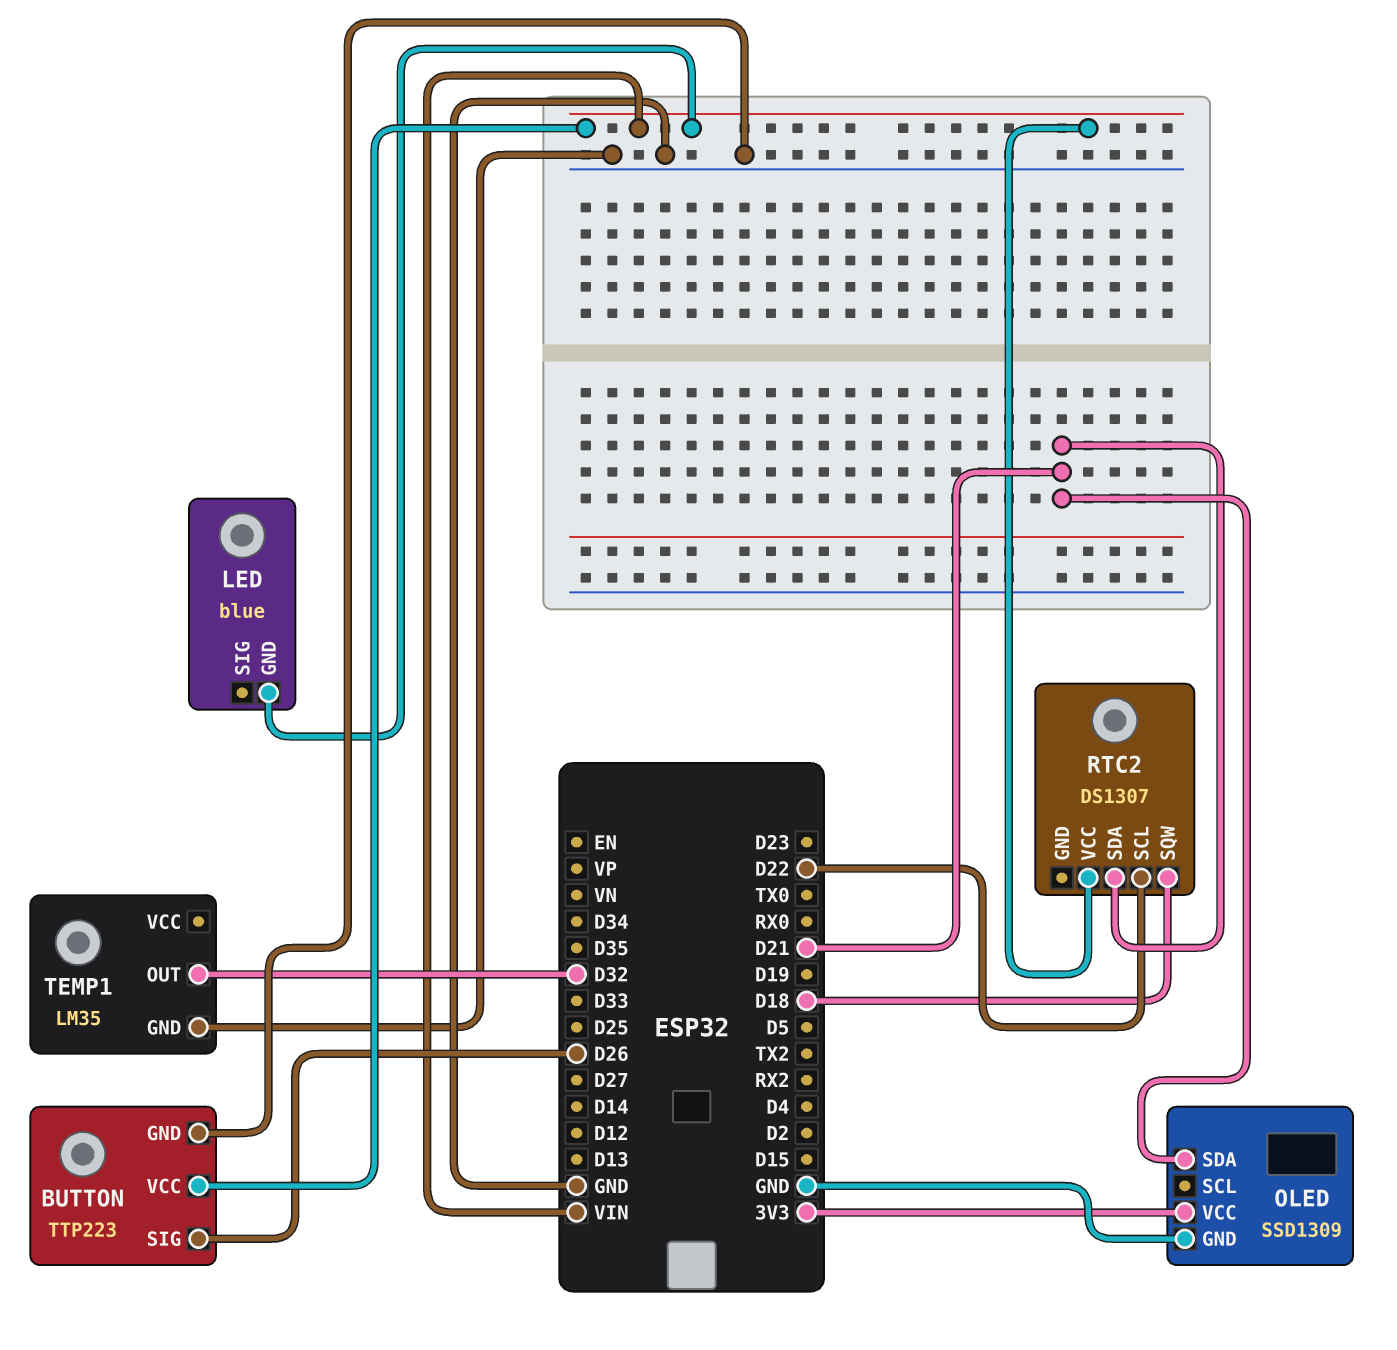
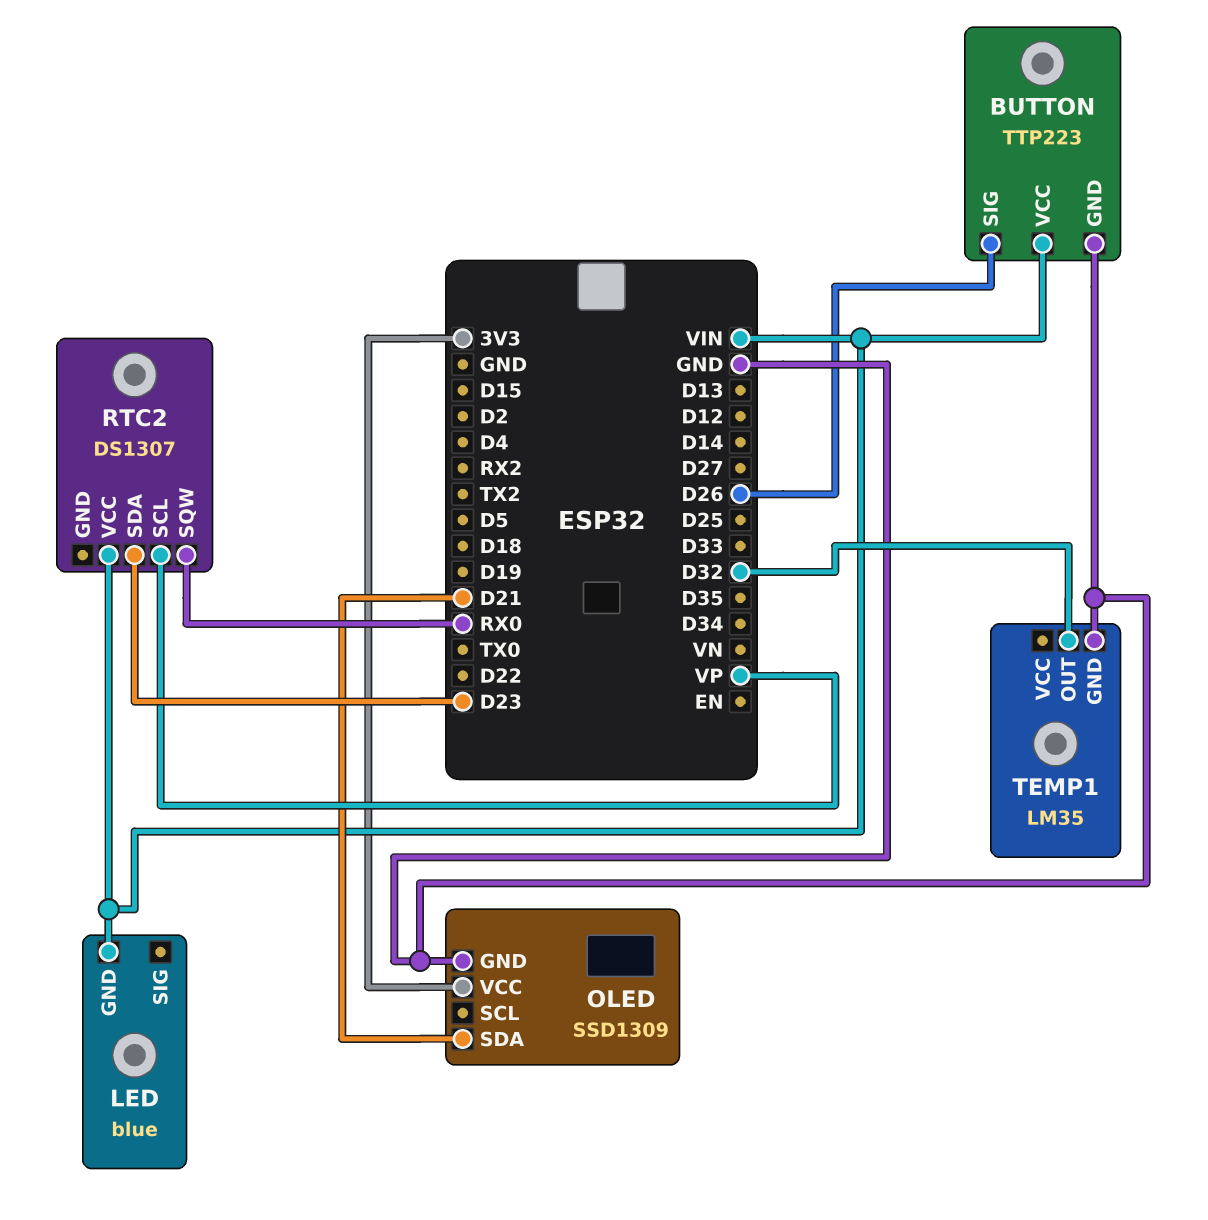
RTC2 pin SCL: D22 -> VP
RTC2 pin SDA: D21 -> D23
RTC2 pin SQW: D18 -> RX0

